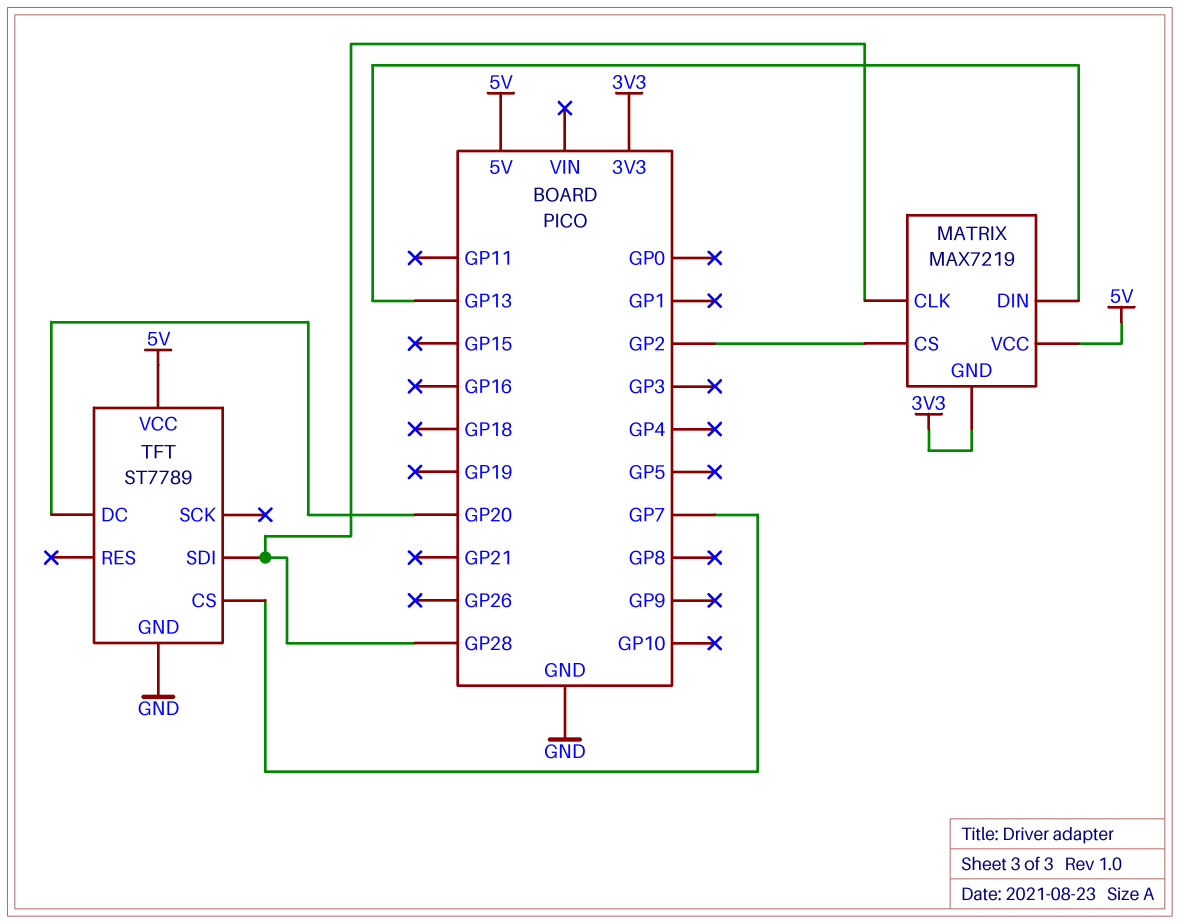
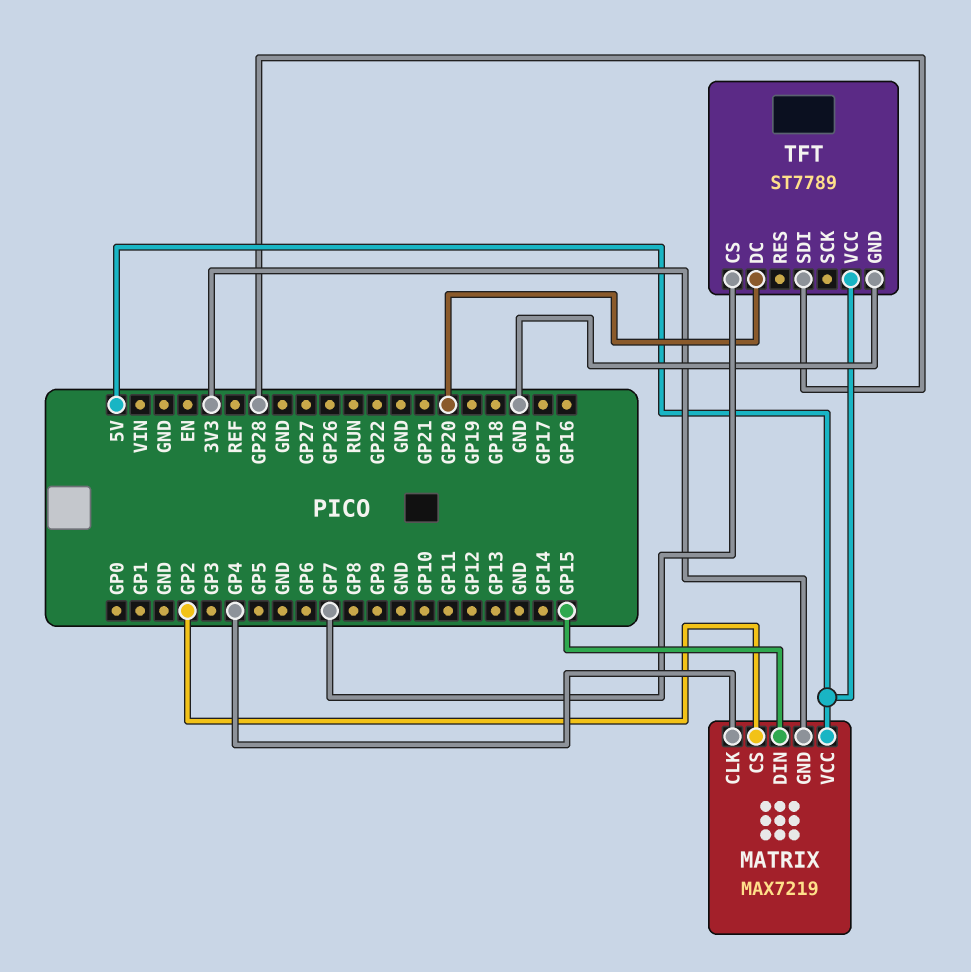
MATRIX pin CLK: GP28 -> GP4
MATRIX pin DIN: GP13 -> GP15

